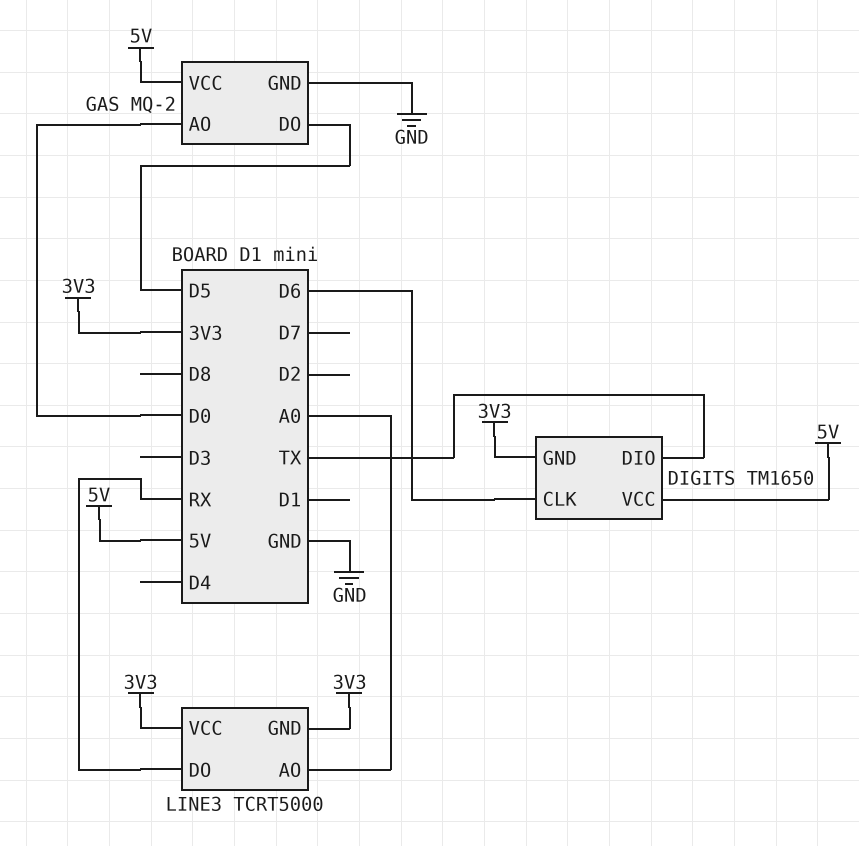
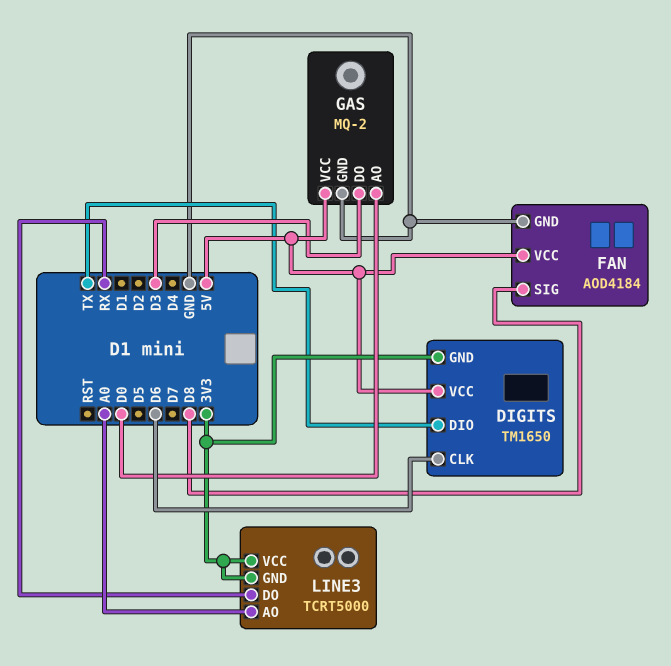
FAN: none -> AOD4184
FAN pin GND: none -> GND
FAN pin SIG: none -> D8
FAN pin VCC: none -> 5V
GAS pin DO: D5 -> D3

